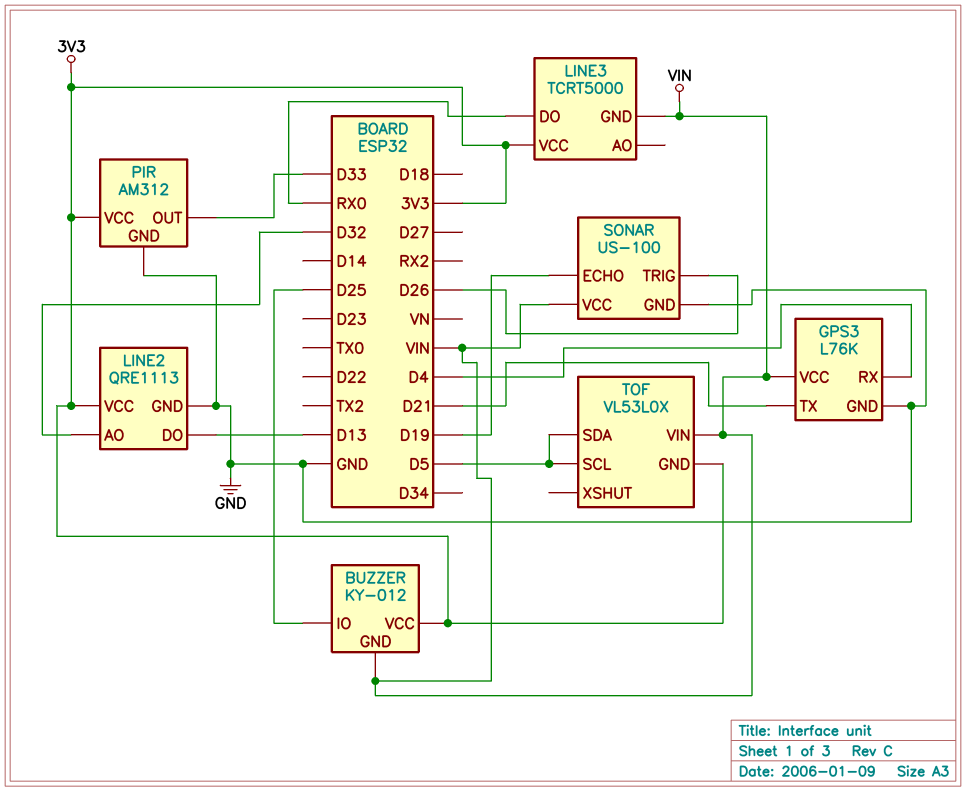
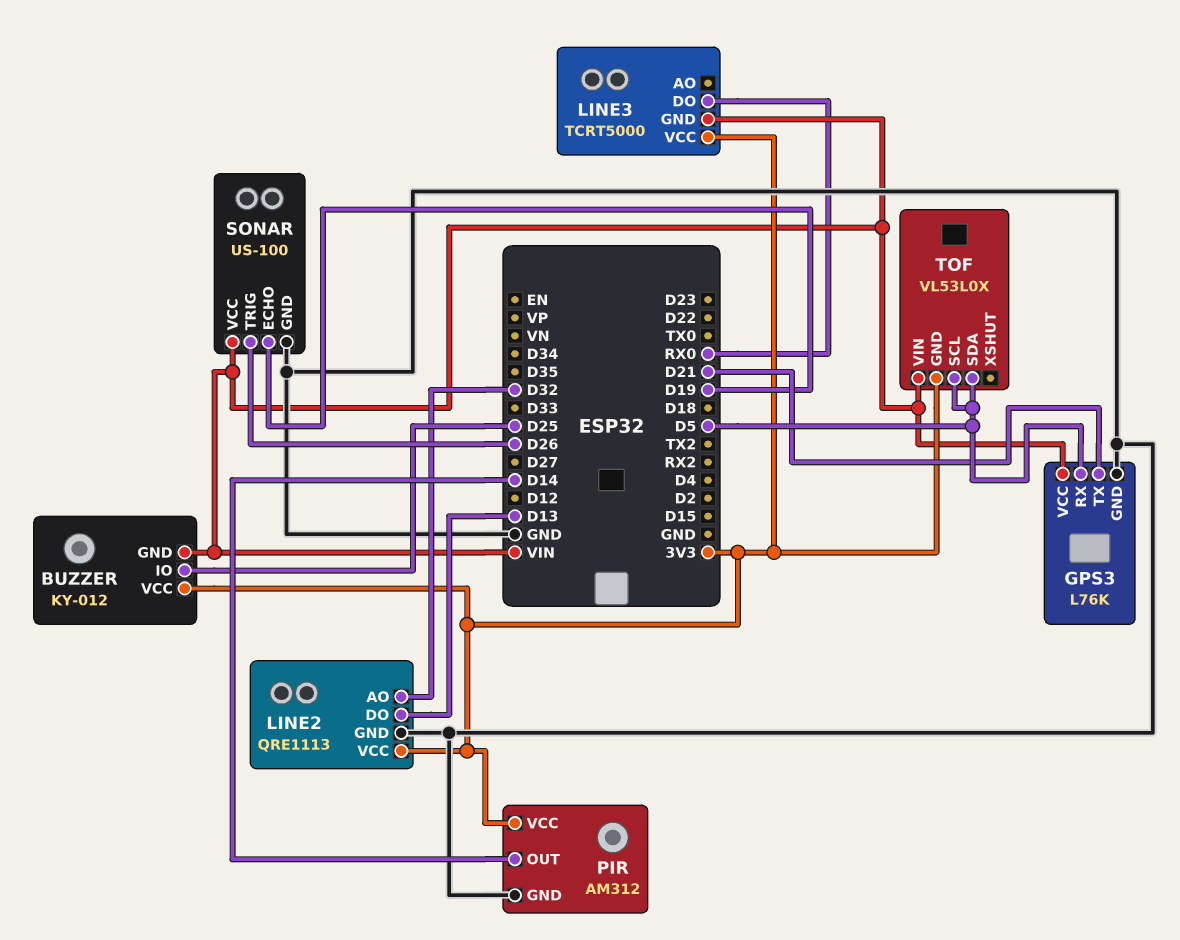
GPS3 pin RX: D4 -> D5
PIR pin OUT: D33 -> D14

